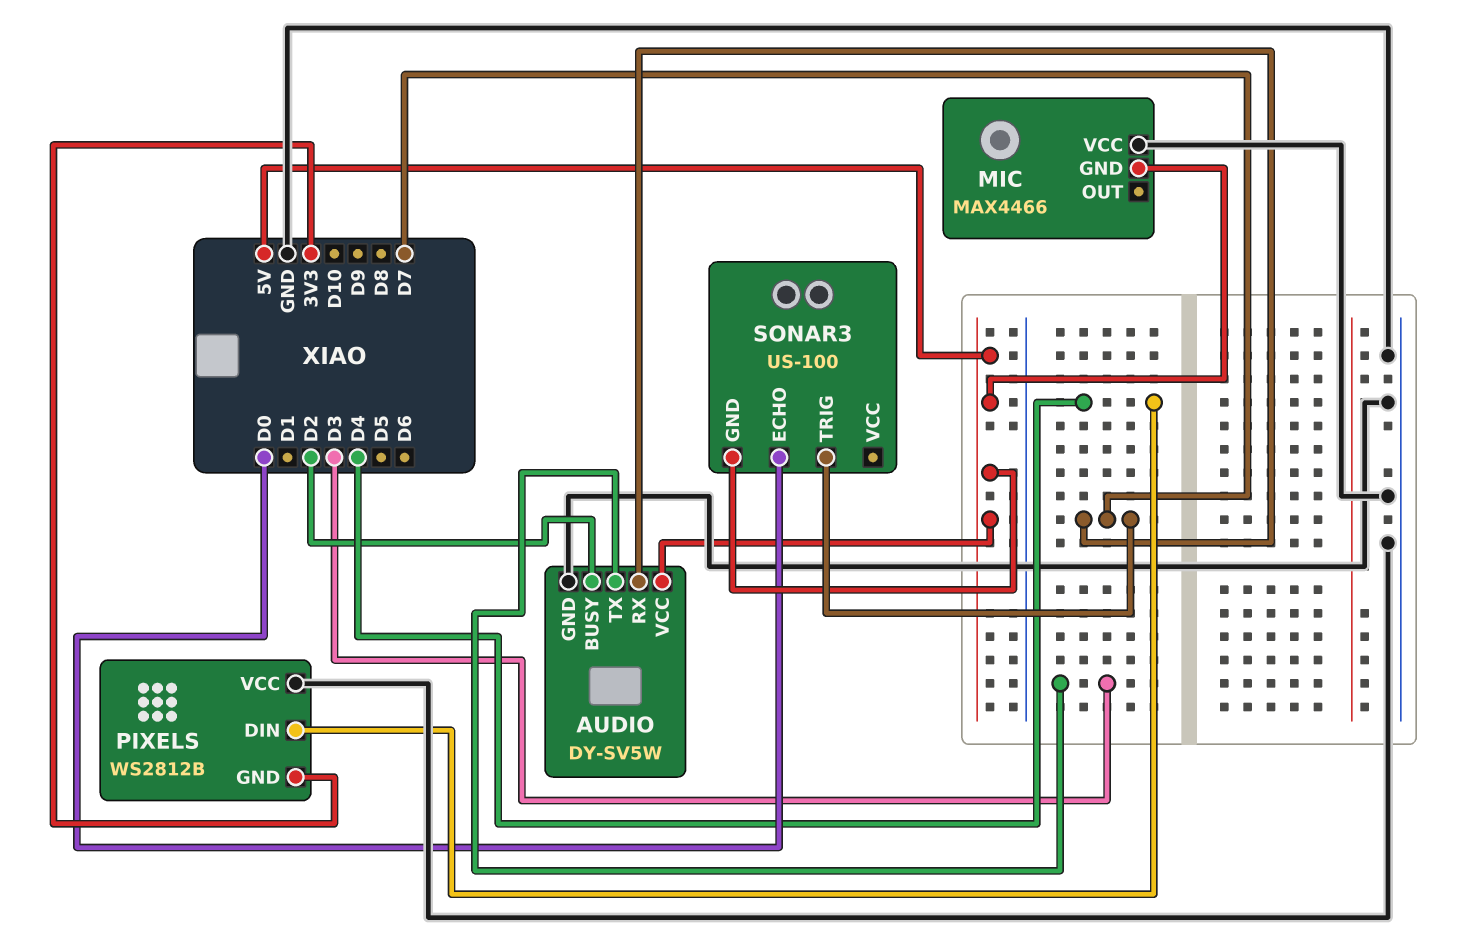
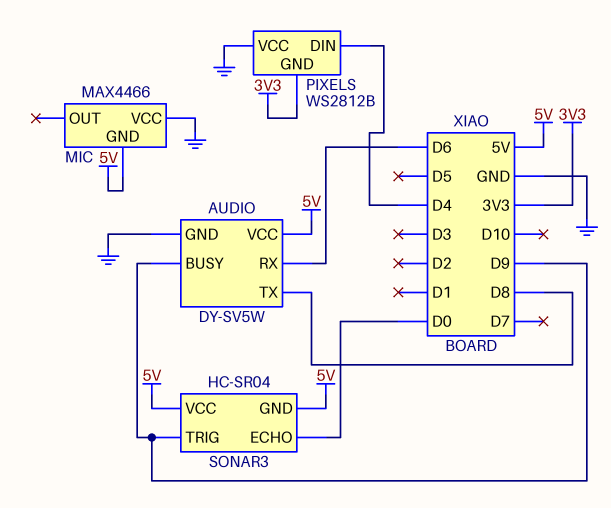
AUDIO pin BUSY: D2 -> D9
AUDIO pin RX: D7 -> D6
AUDIO pin TX: D3 -> D8
SONAR3: US-100 -> HC-SR04
SONAR3 pin TRIG: D7 -> D9
SONAR3 pin VCC: none -> 5V

